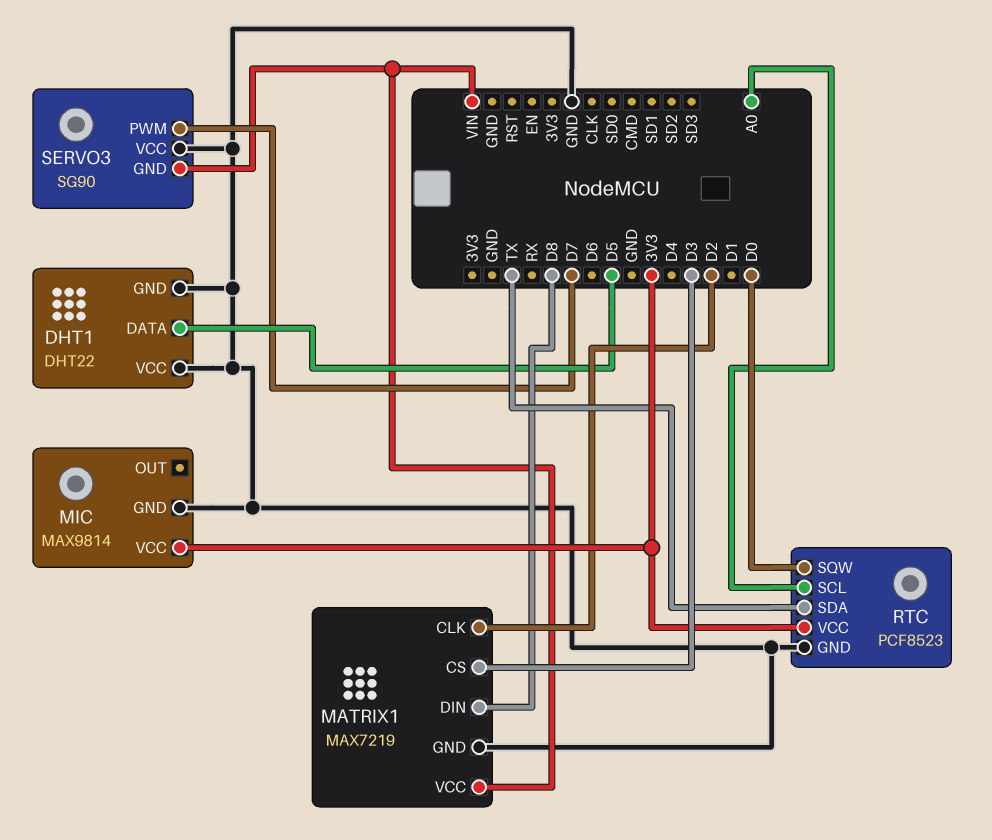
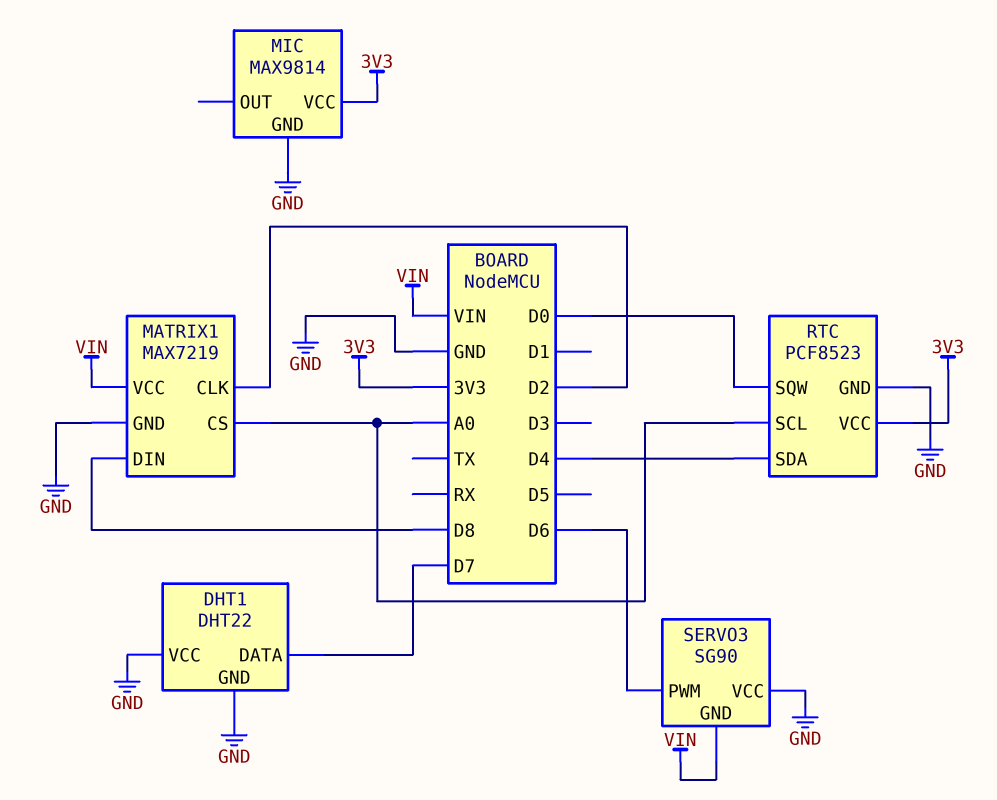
DHT1 pin DATA: D5 -> D7
MATRIX1 pin CS: D3 -> A0
RTC pin SDA: TX -> D4
SERVO3 pin PWM: D7 -> D6

